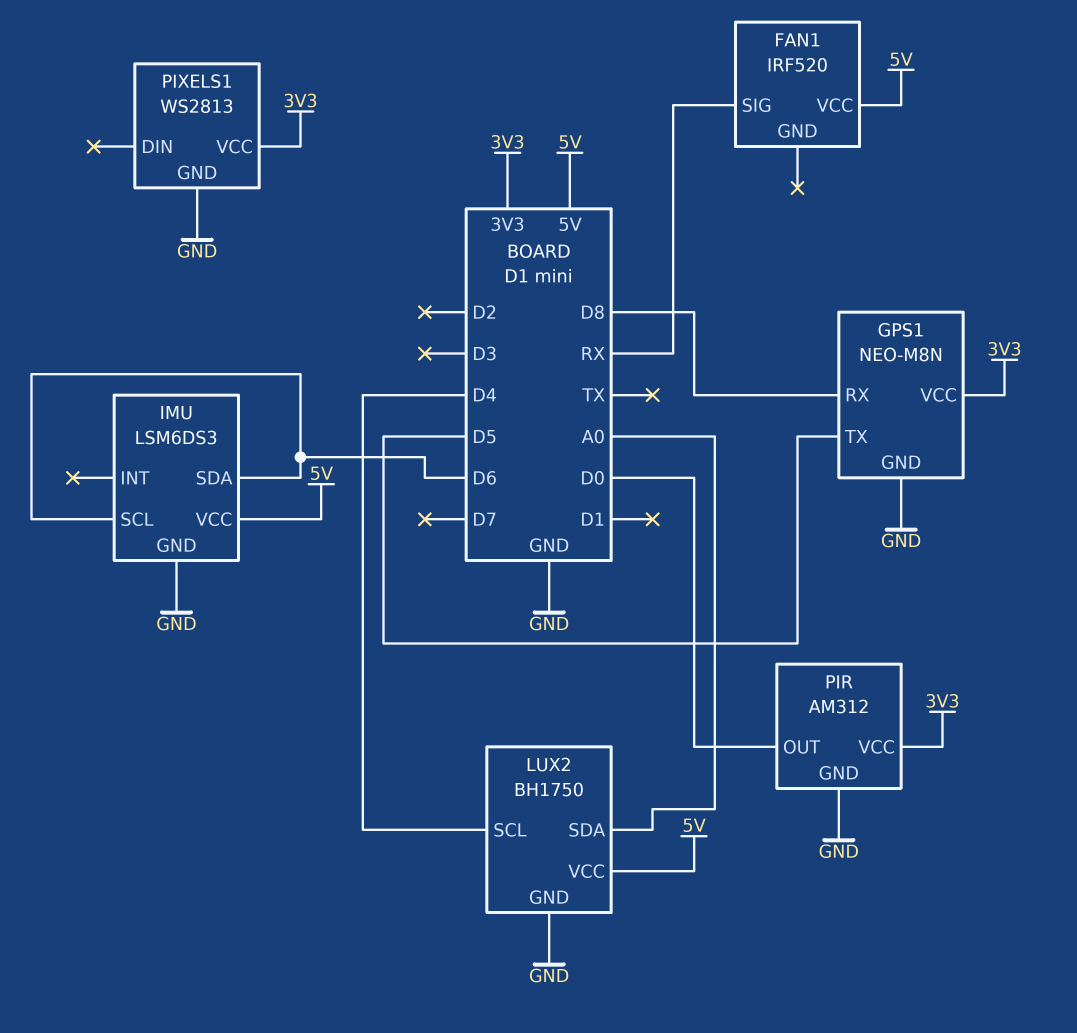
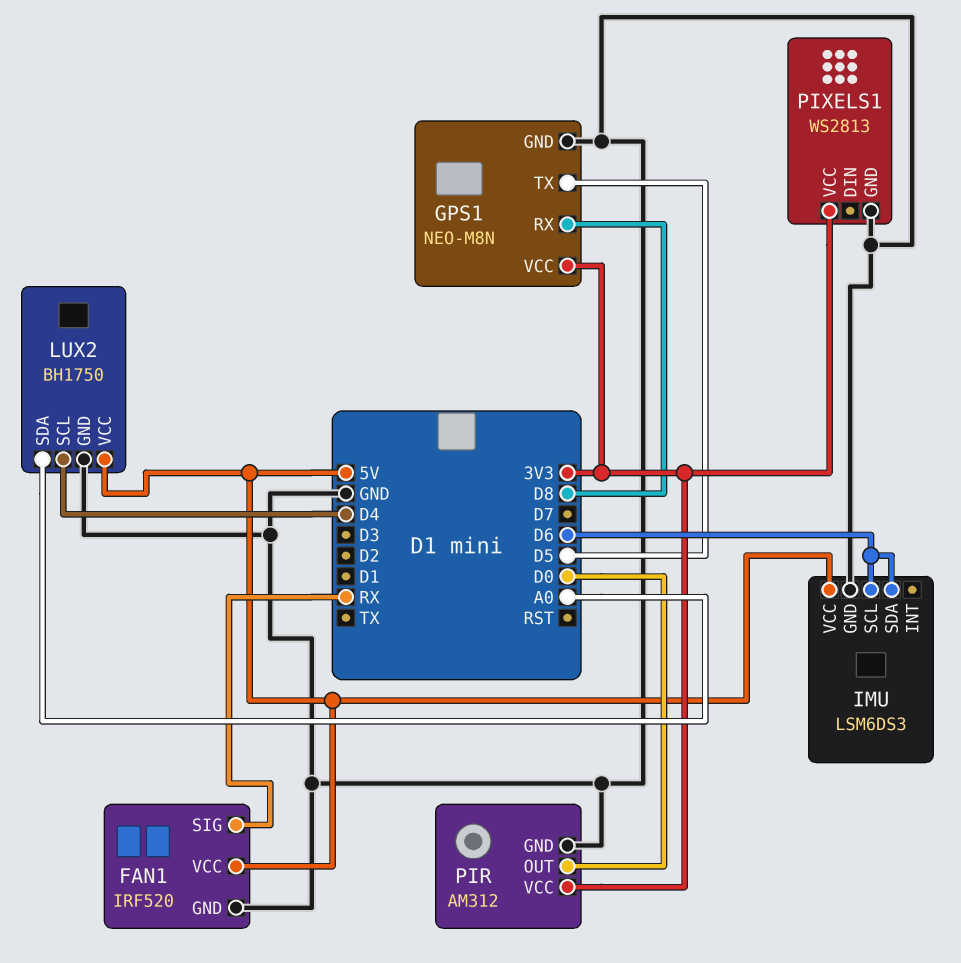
FAN1 pin GND: none -> GND

